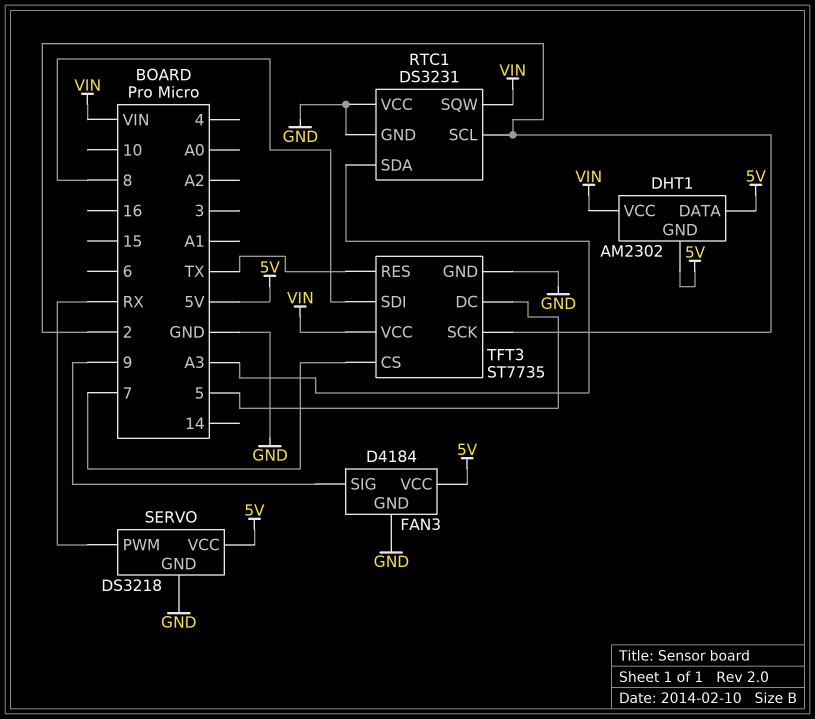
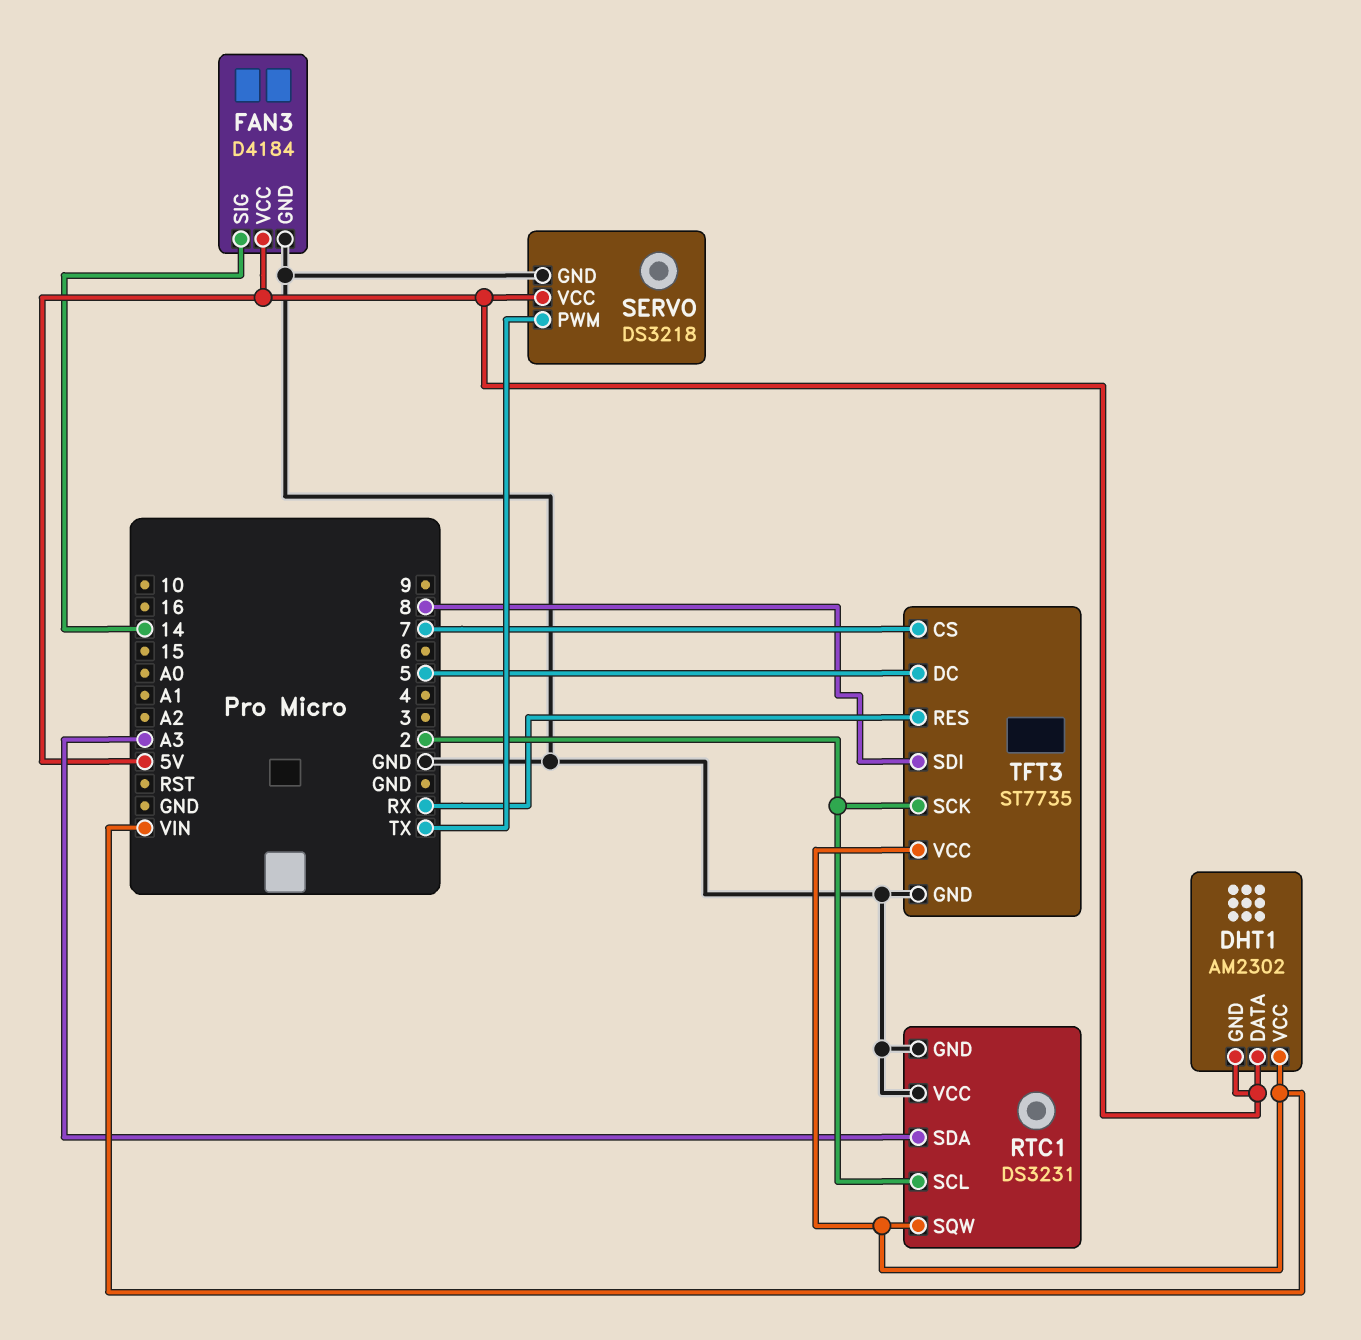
FAN3 pin SIG: 9 -> 14
SERVO pin PWM: RX -> TX
TFT3 pin RES: TX -> RX

